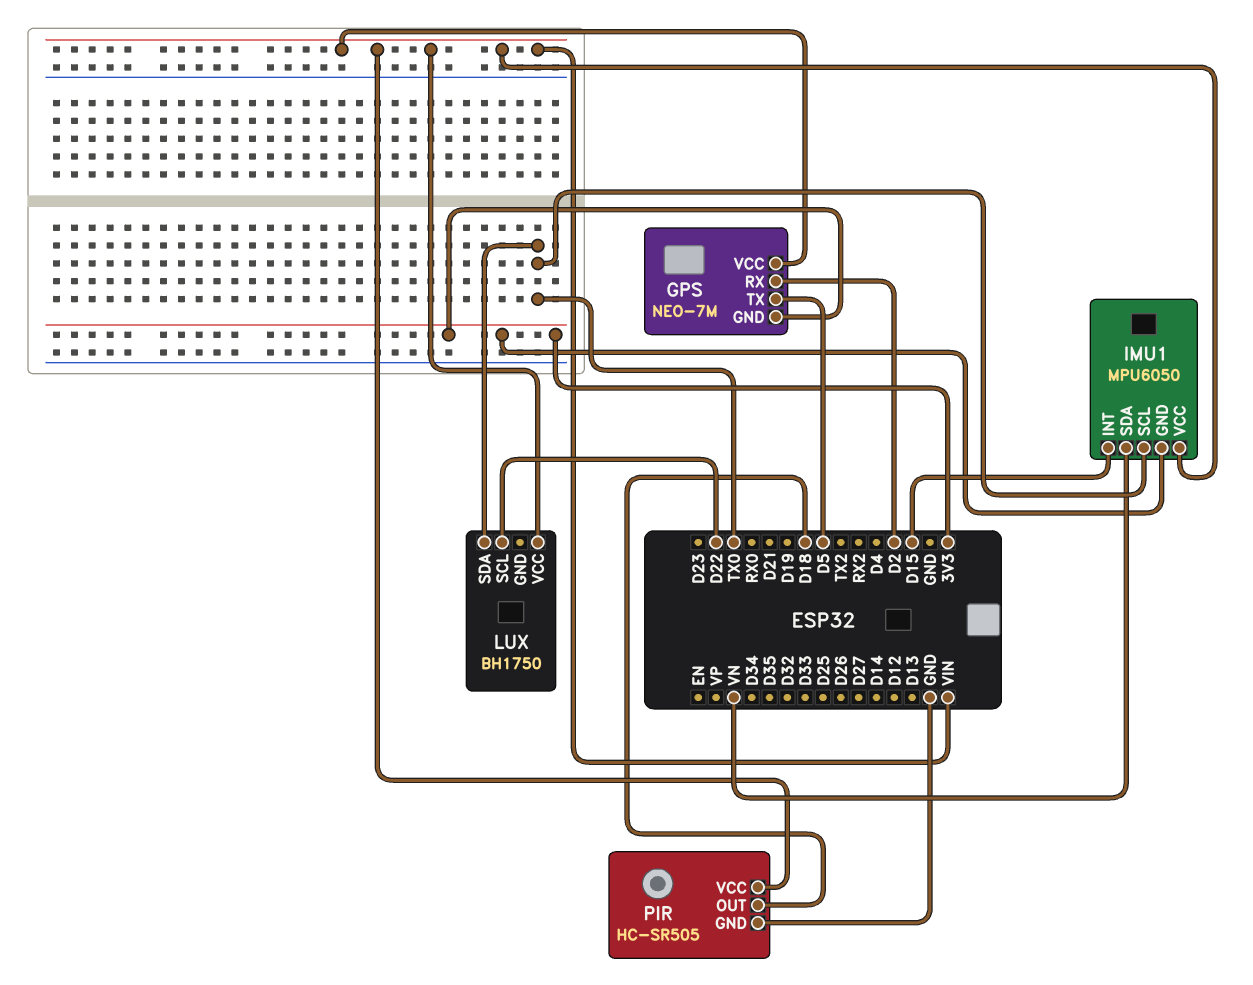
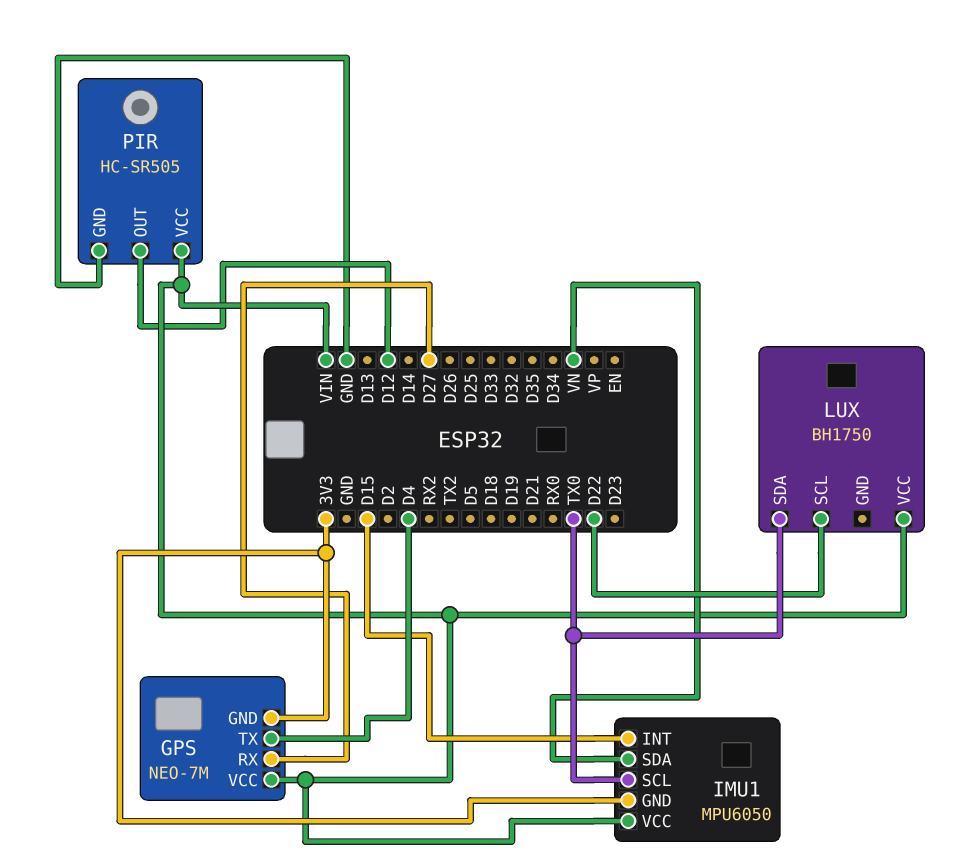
GPS pin RX: D2 -> D27
GPS pin TX: D5 -> D4
PIR pin OUT: D18 -> D12

